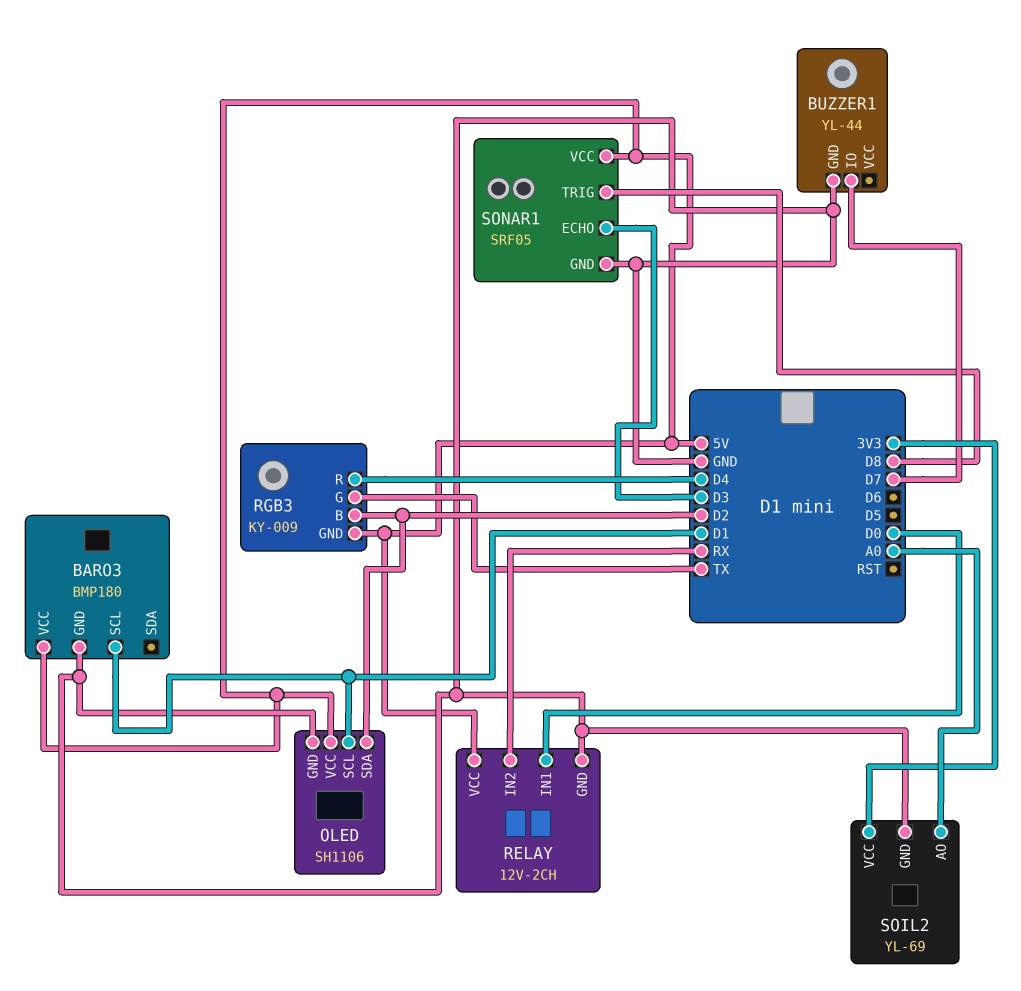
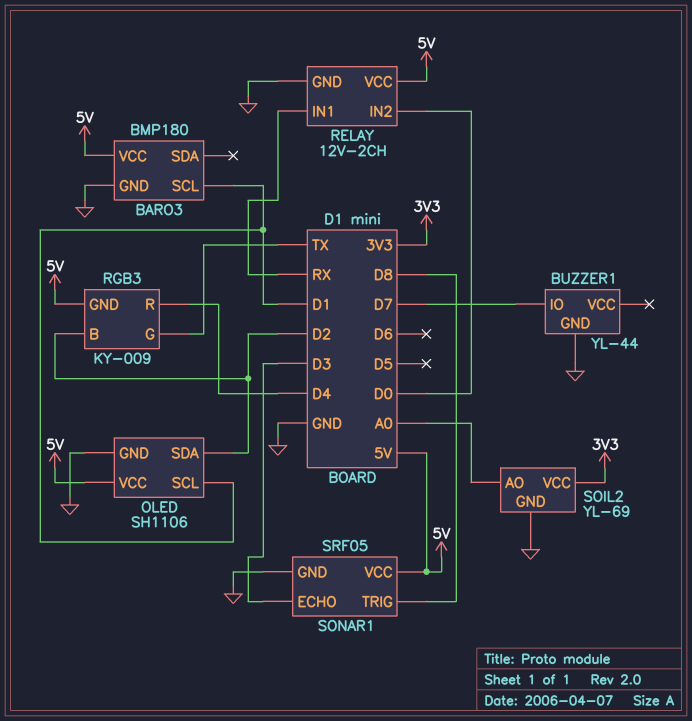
RELAY pin IN1: D0 -> RX
RELAY pin IN2: RX -> D0

